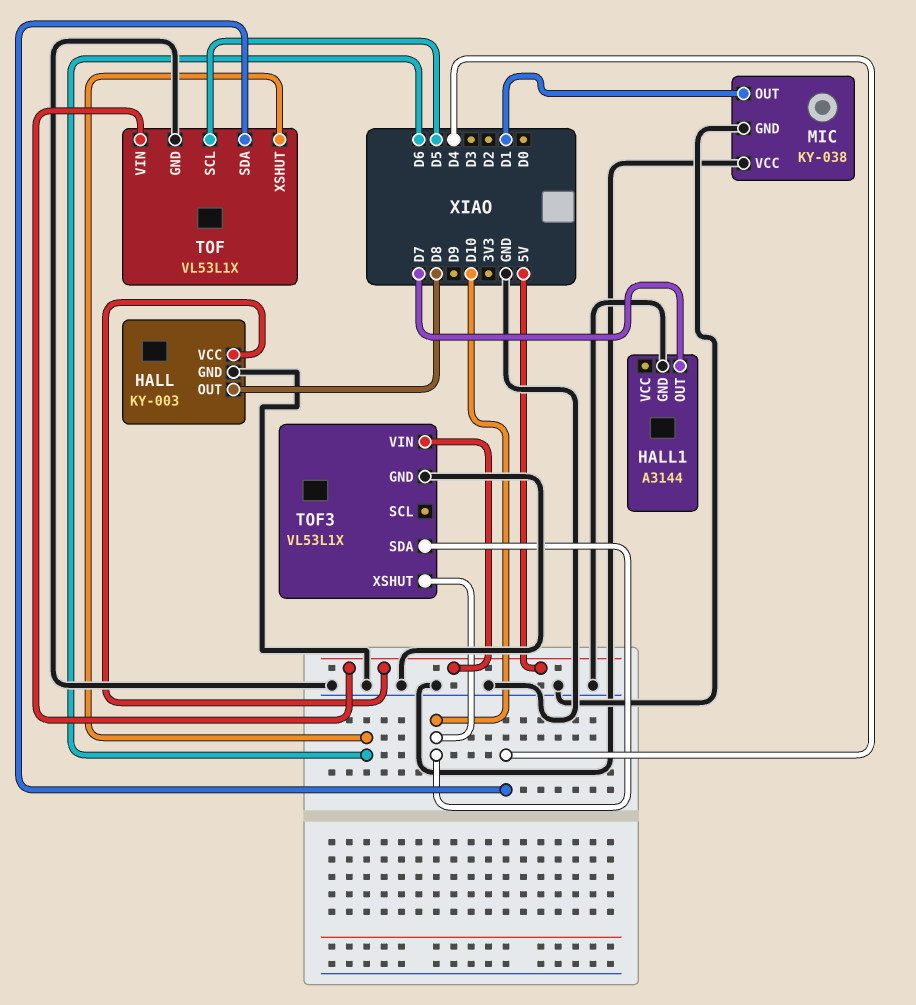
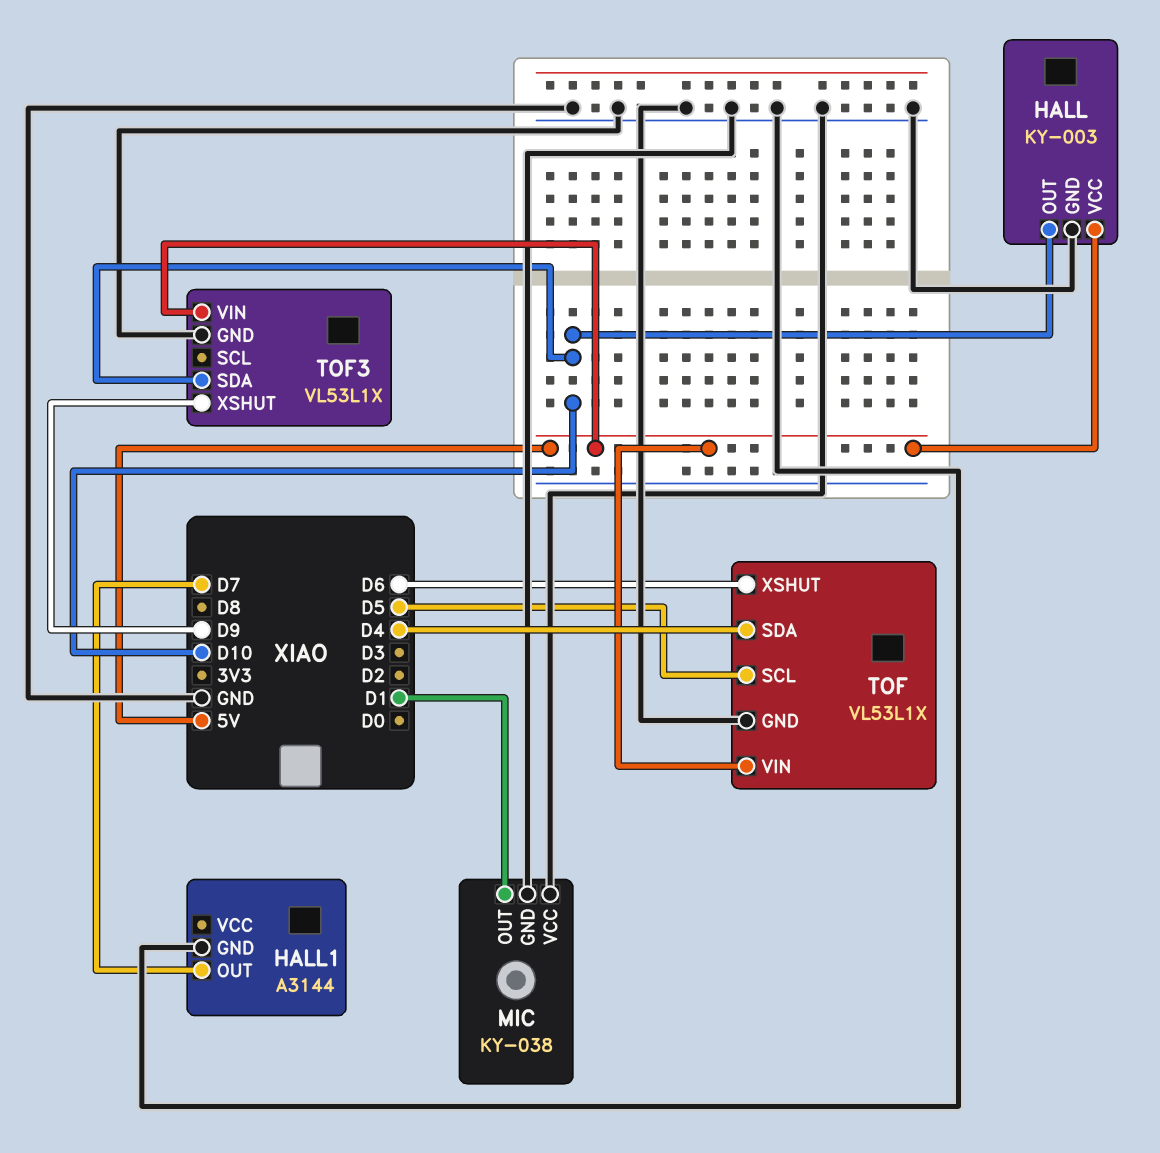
HALL pin OUT: D8 -> D10
TOF3 pin XSHUT: D10 -> D9

